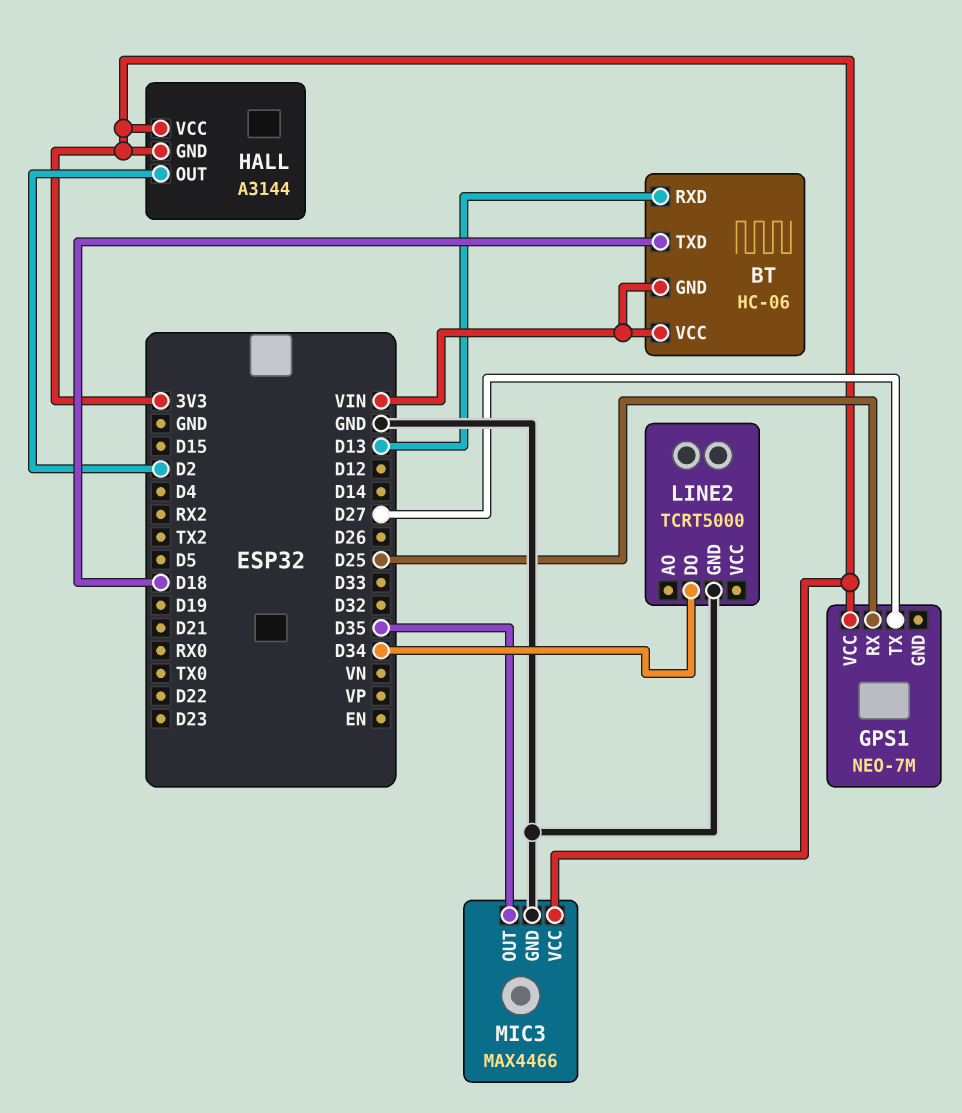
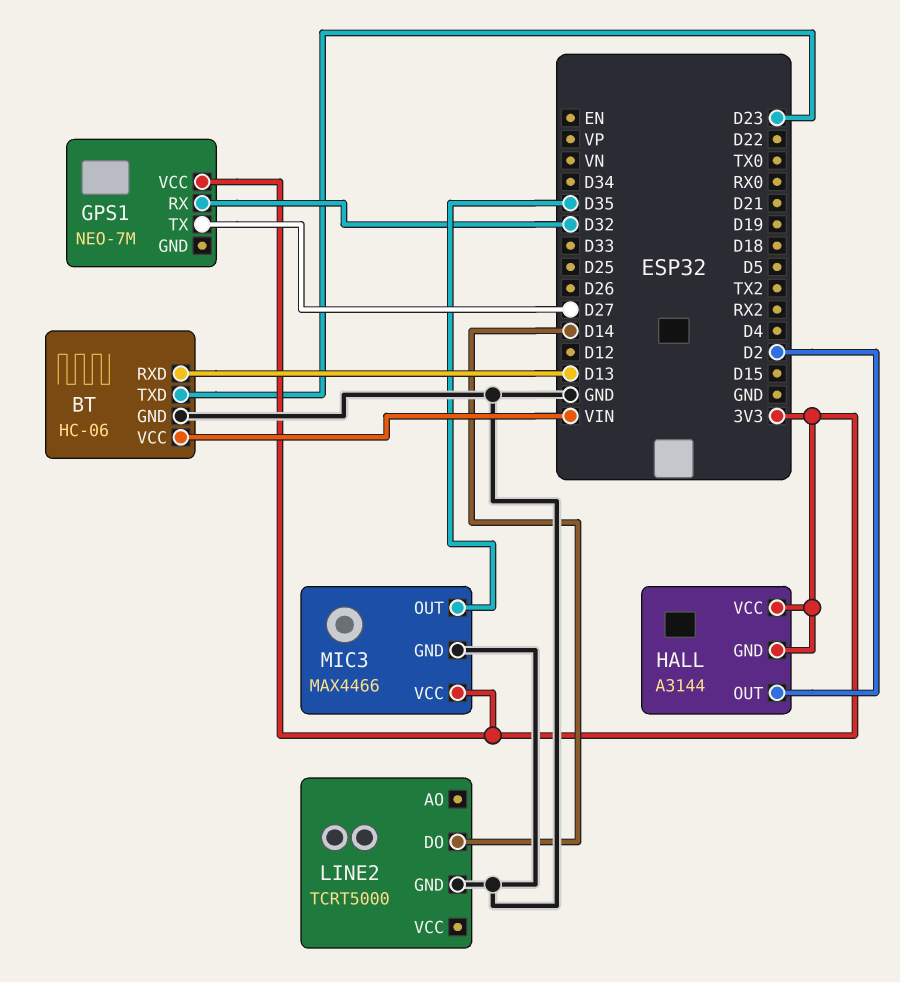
BT pin GND: VIN -> GND
BT pin TXD: D18 -> D23
GPS1 pin RX: D25 -> D32
LINE2 pin DO: D34 -> D14

